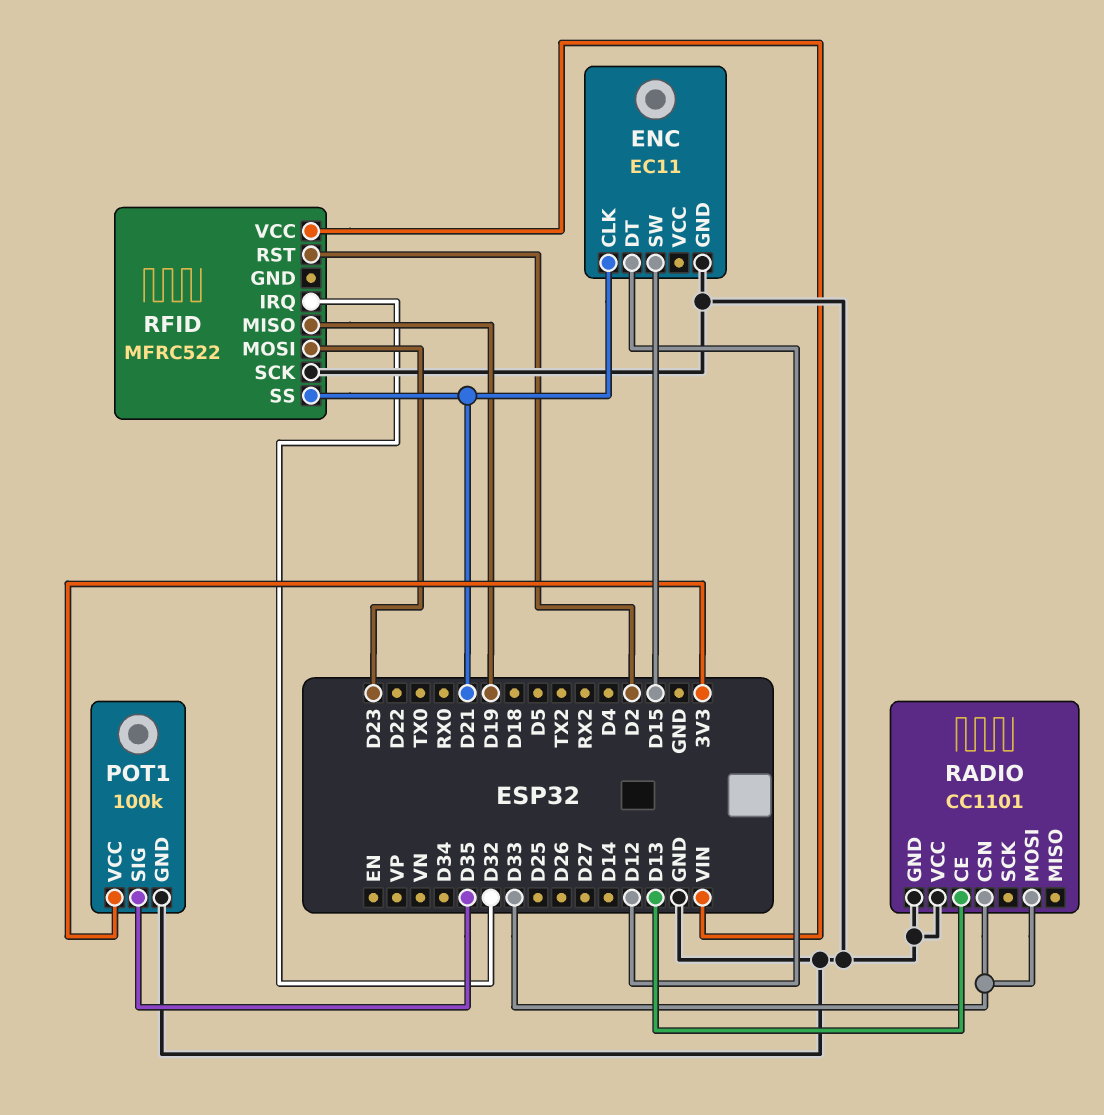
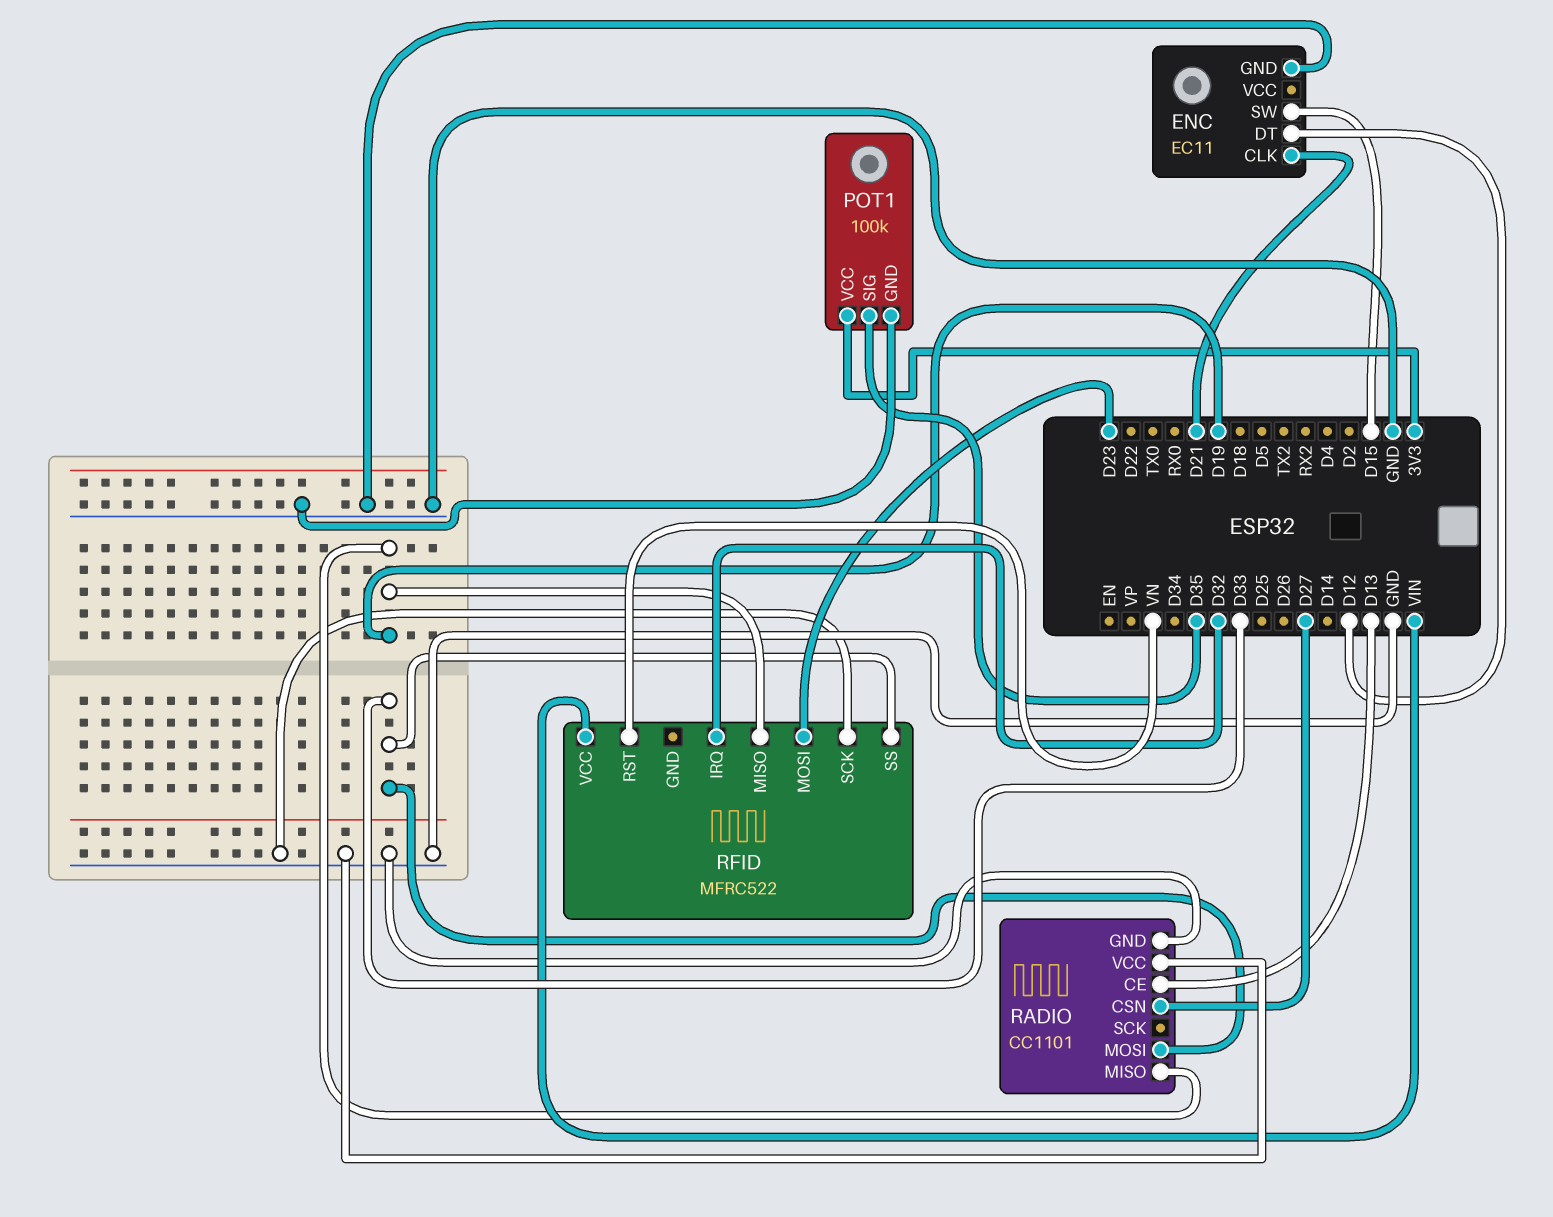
RADIO pin CSN: D33 -> D27
RADIO pin MISO: none -> D19
RFID pin RST: D2 -> VN
RFID pin SS: D21 -> D33

